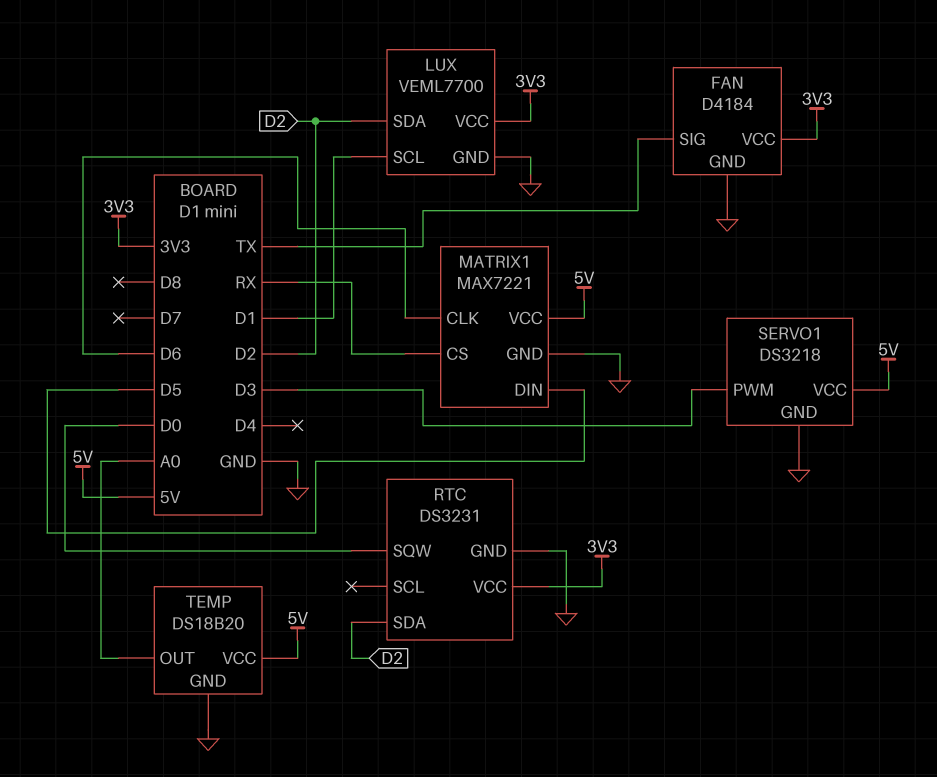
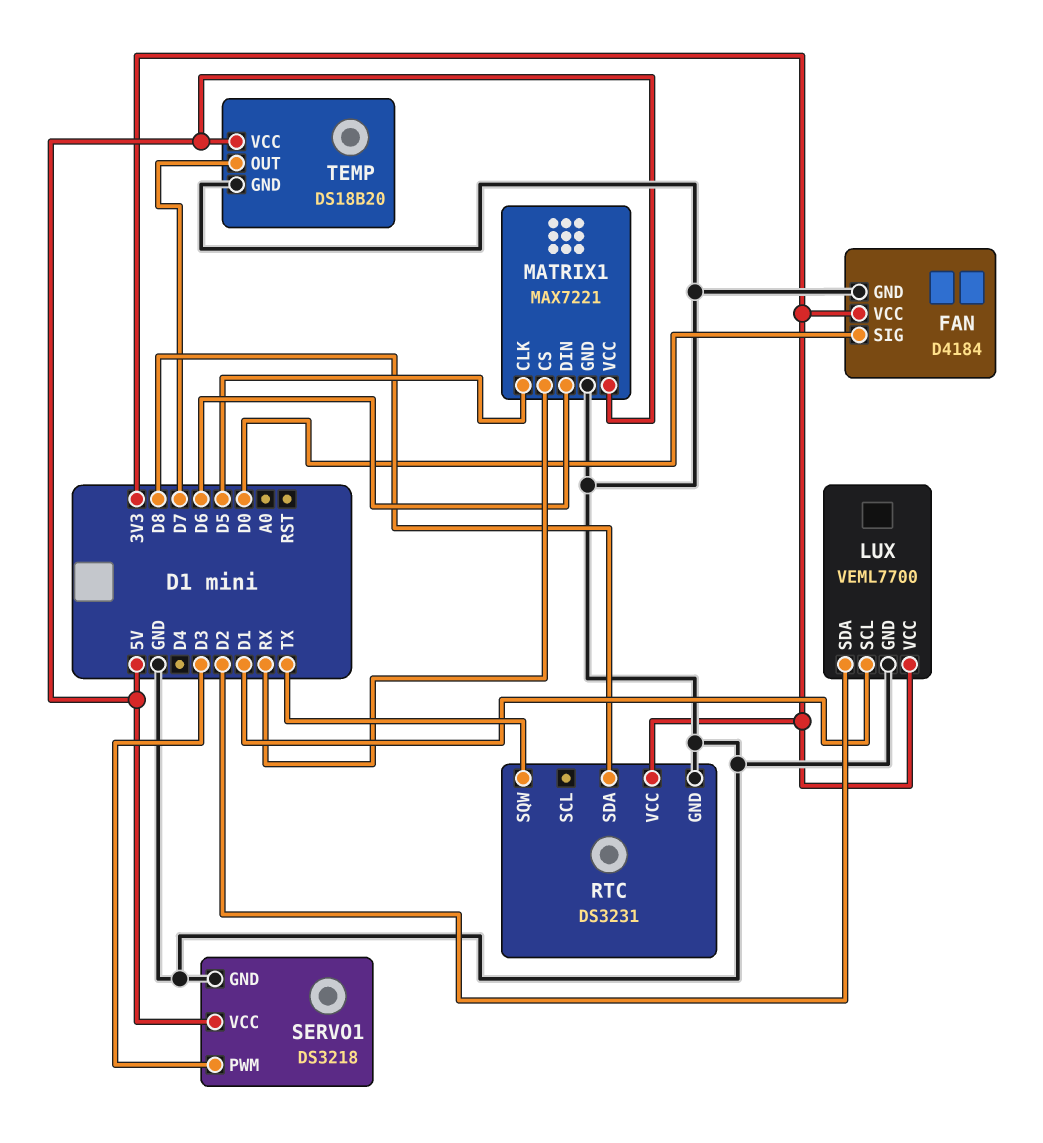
FAN pin SIG: TX -> D0
MATRIX1 pin CLK: D6 -> D5
MATRIX1 pin DIN: D5 -> D6
RTC pin SDA: D2 -> D8
RTC pin SQW: D0 -> TX
TEMP pin OUT: A0 -> D7

